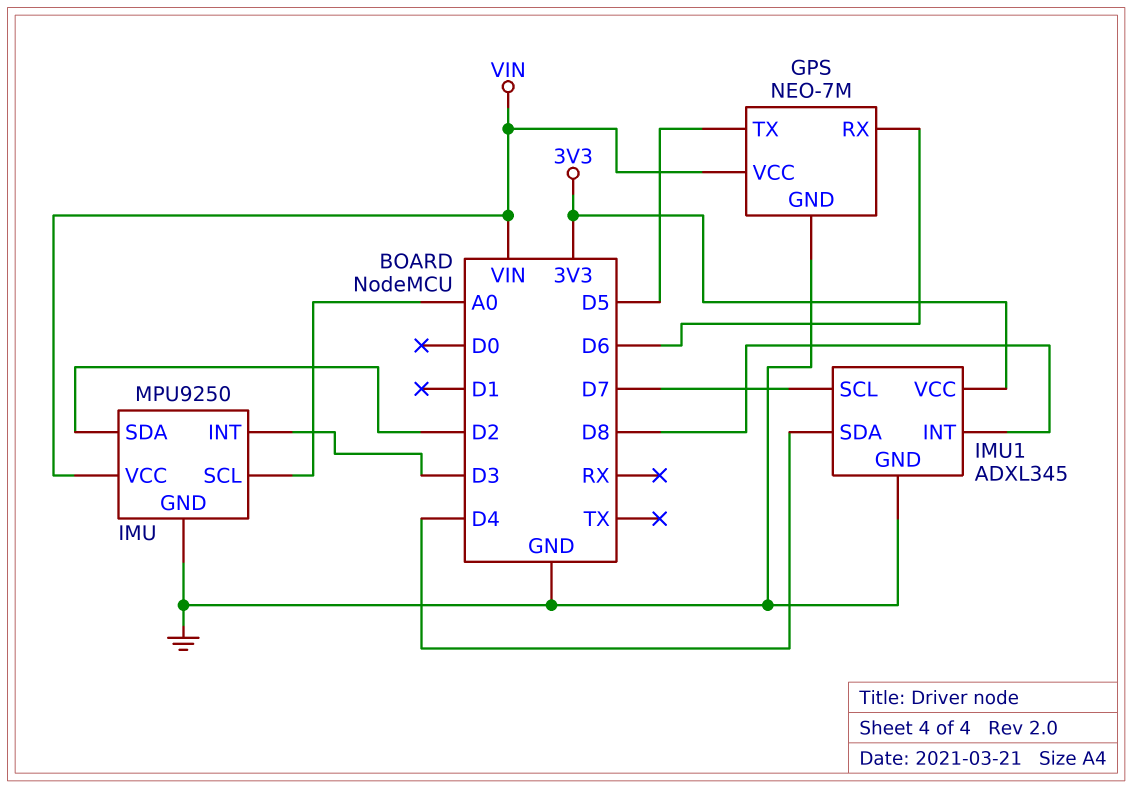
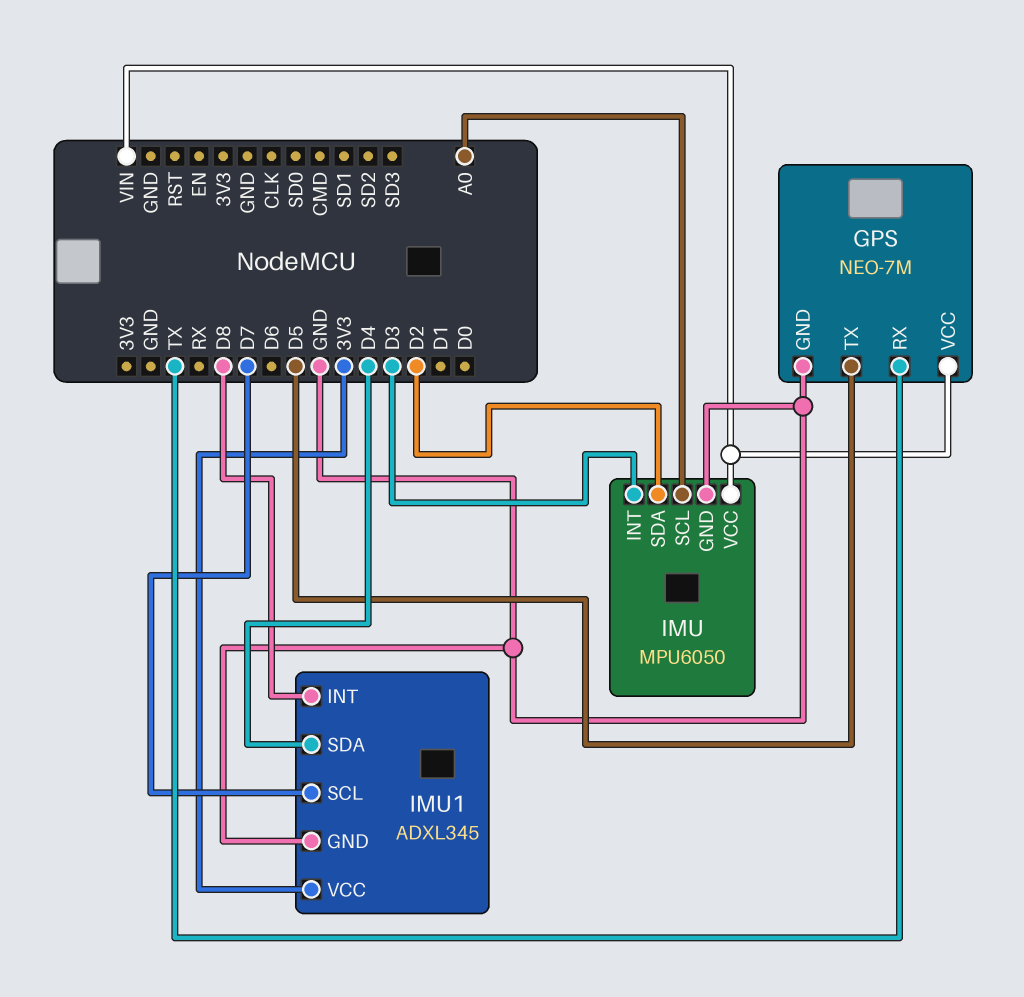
GPS pin RX: D6 -> TX
IMU: MPU9250 -> MPU6050

